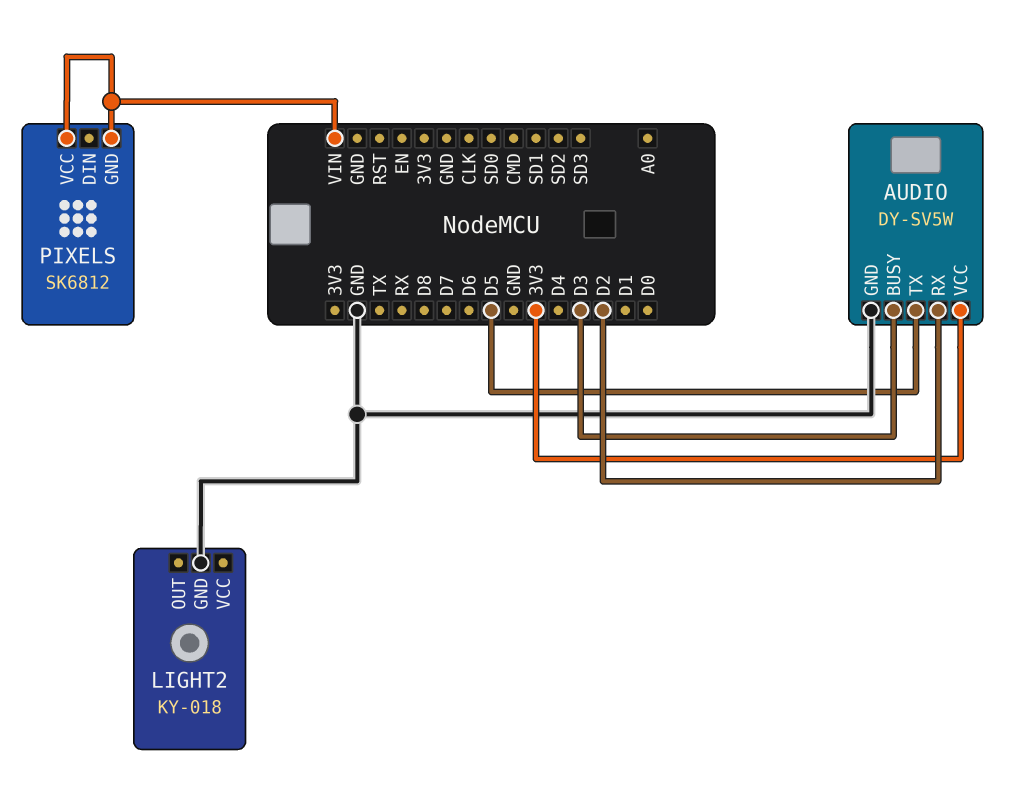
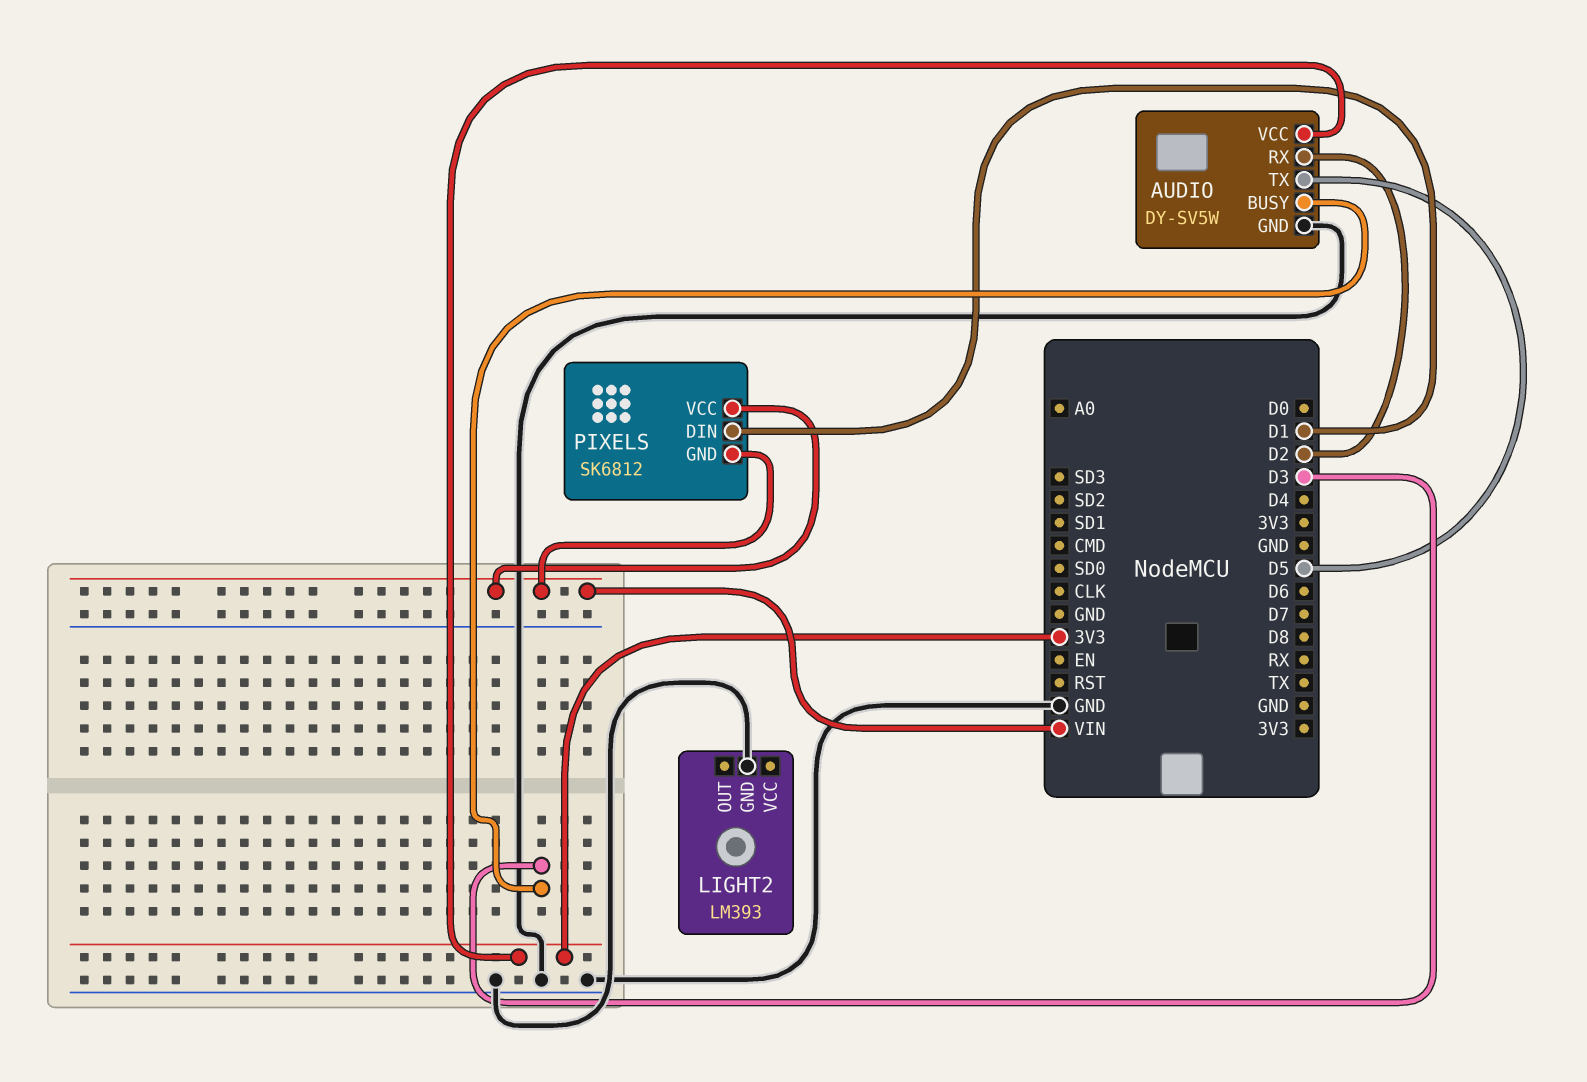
LIGHT2: KY-018 -> LM393
PIXELS pin DIN: none -> D1

